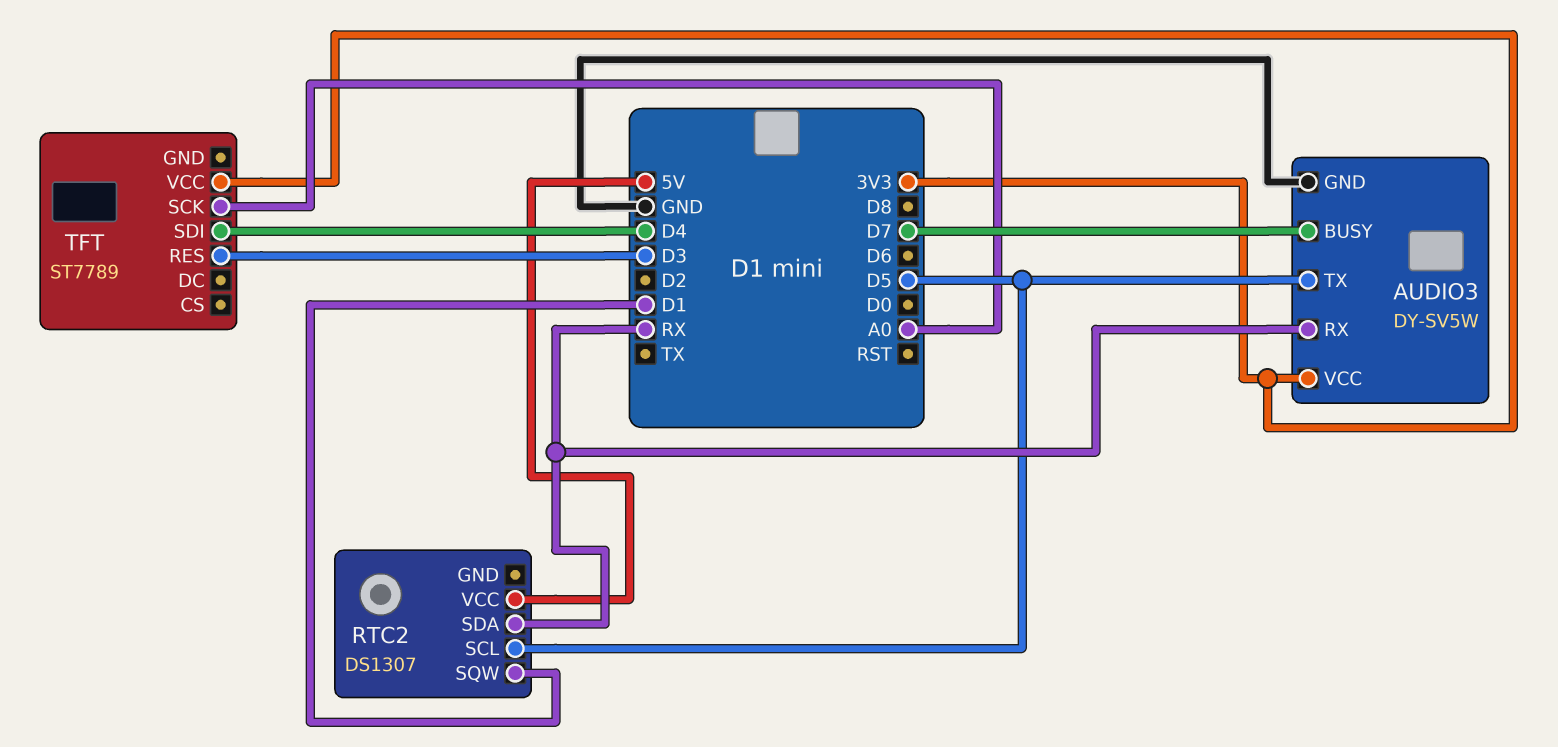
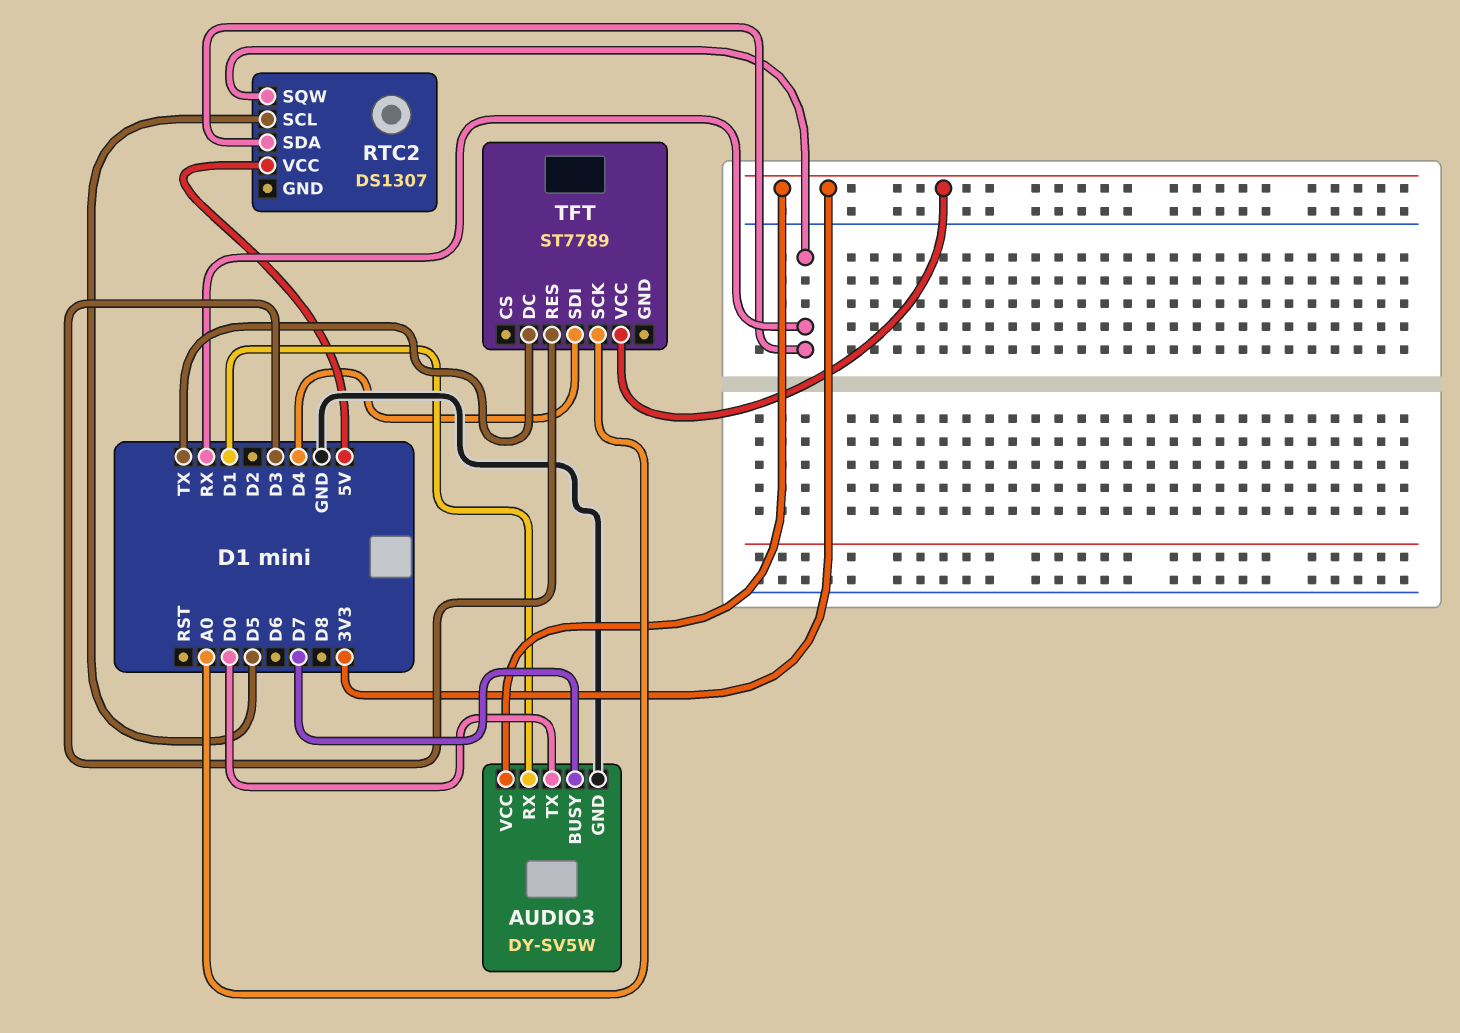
AUDIO3 pin RX: RX -> D1
AUDIO3 pin TX: D5 -> D0
RTC2 pin SQW: D1 -> RX
TFT pin DC: none -> TX

